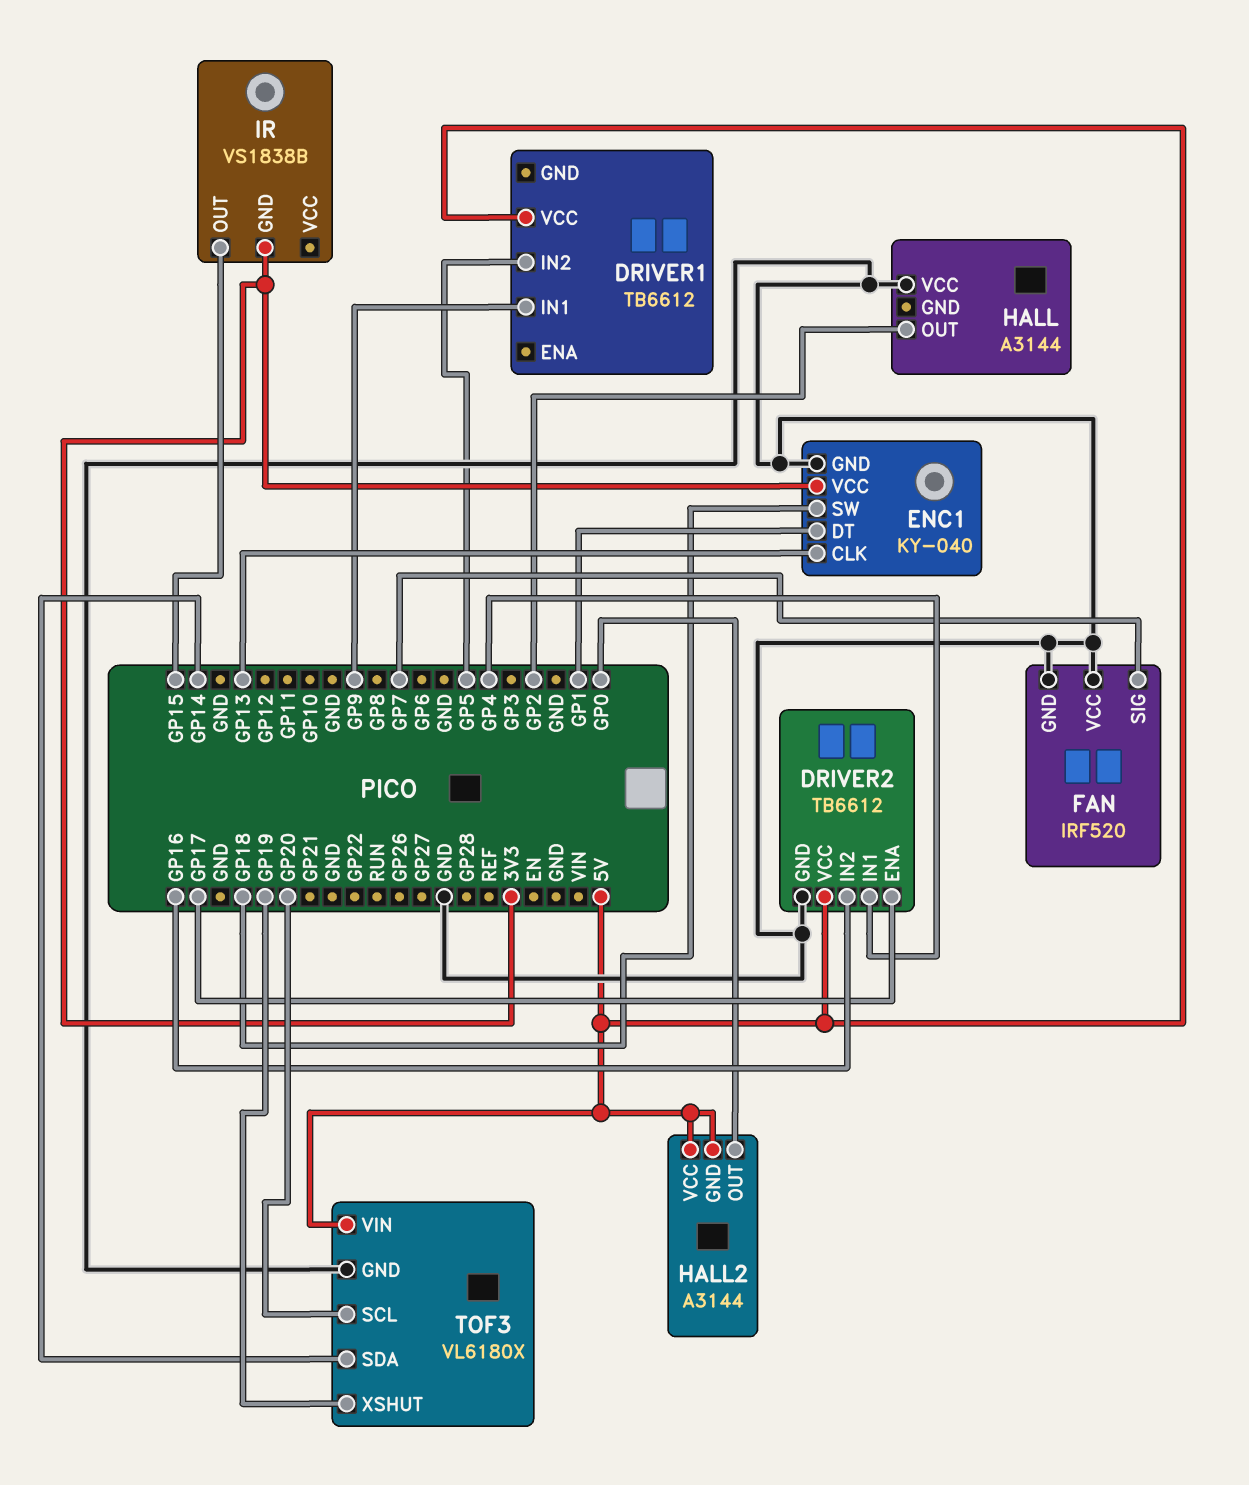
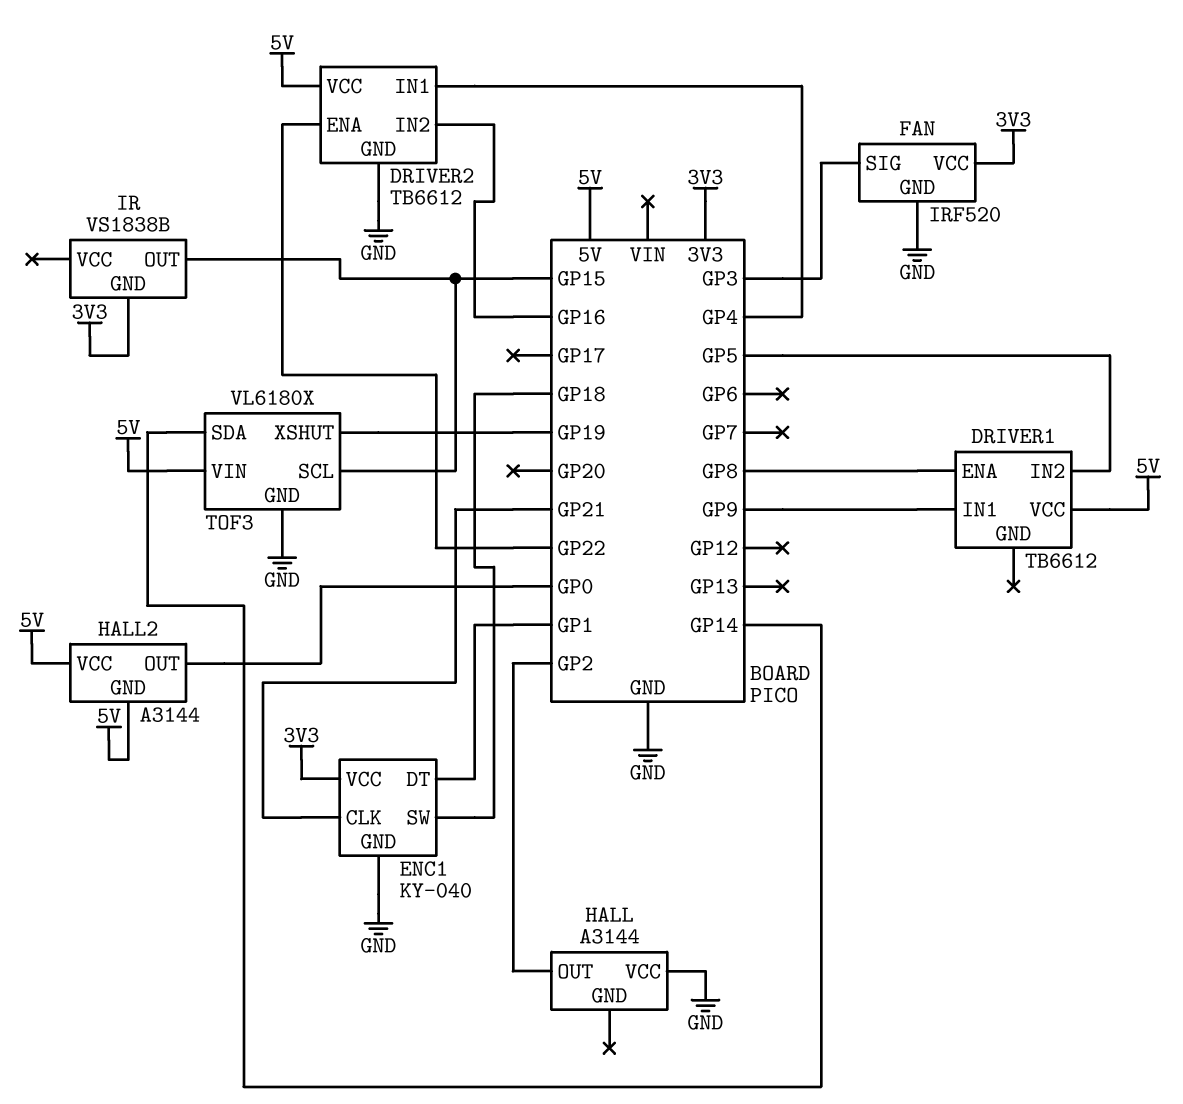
DRIVER1 pin ENA: none -> GP8
DRIVER2 pin ENA: GP17 -> GP22
ENC1 pin CLK: GP13 -> GP21
FAN pin SIG: GP7 -> GP3
FAN pin VCC: GND -> 3V3
TOF3 pin SCL: GP20 -> GP15

